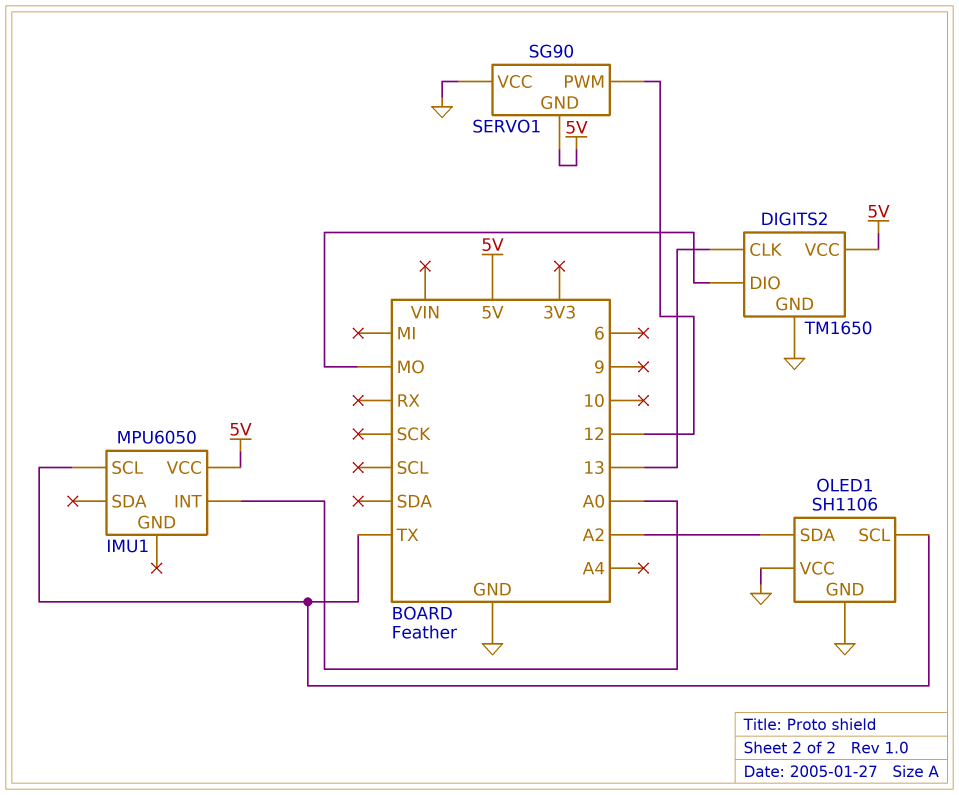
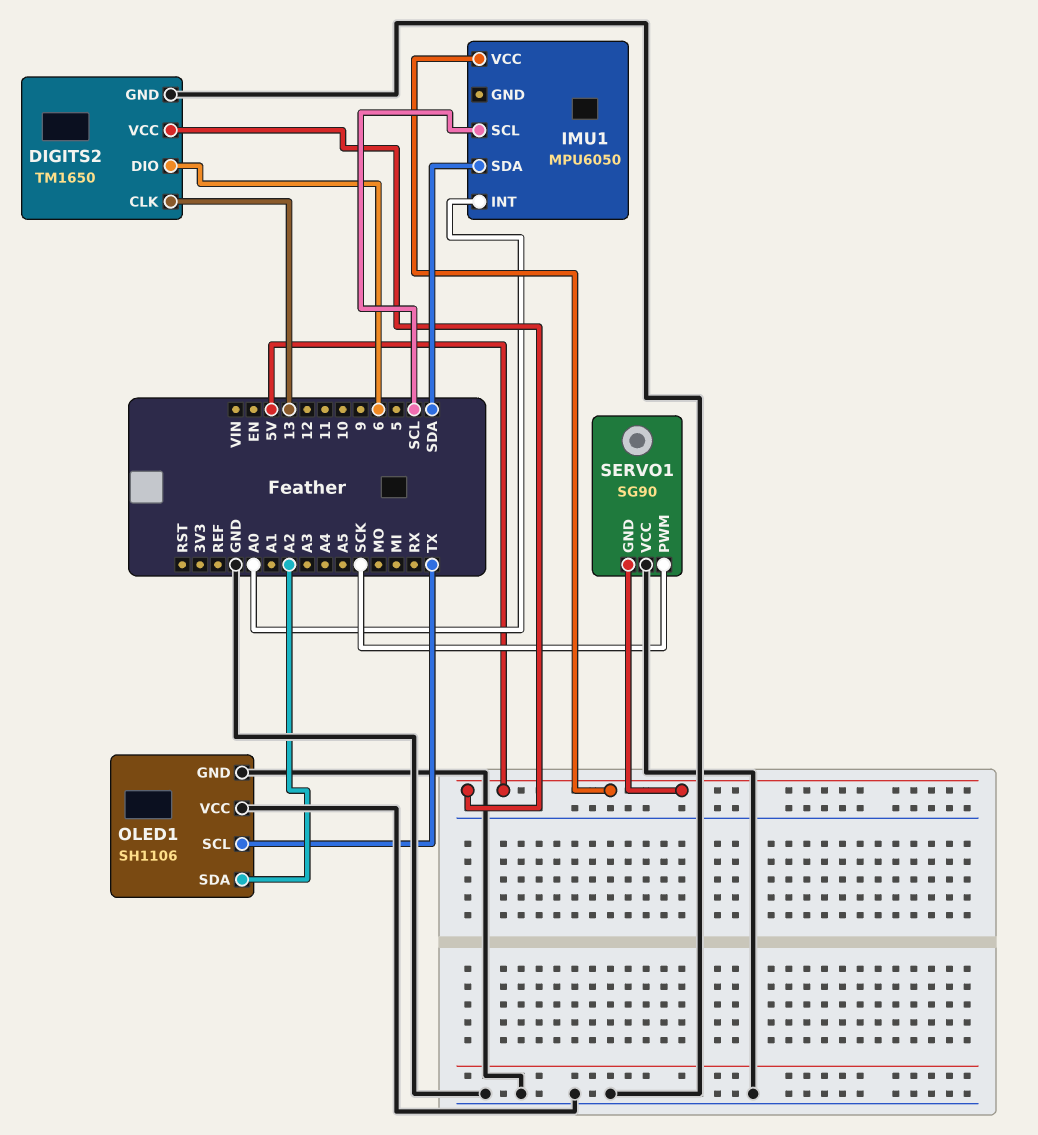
DIGITS2 pin DIO: MO -> 6
IMU1 pin SCL: TX -> SCL
IMU1 pin SDA: none -> SDA
SERVO1 pin PWM: 12 -> SCK

